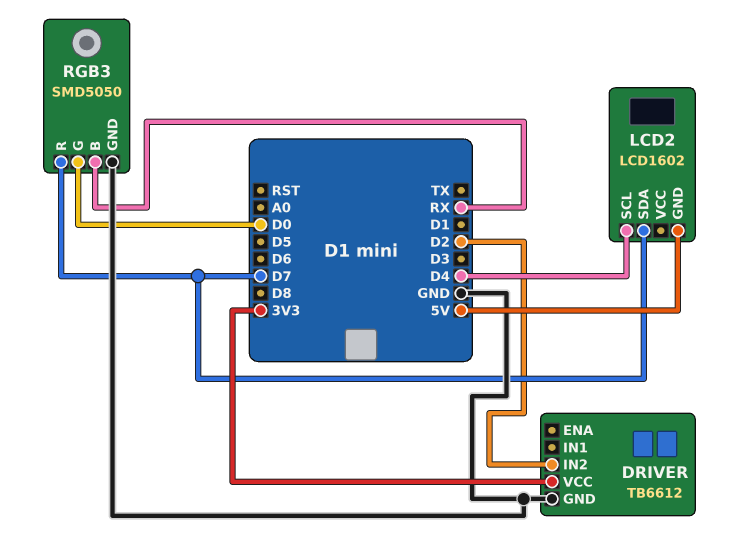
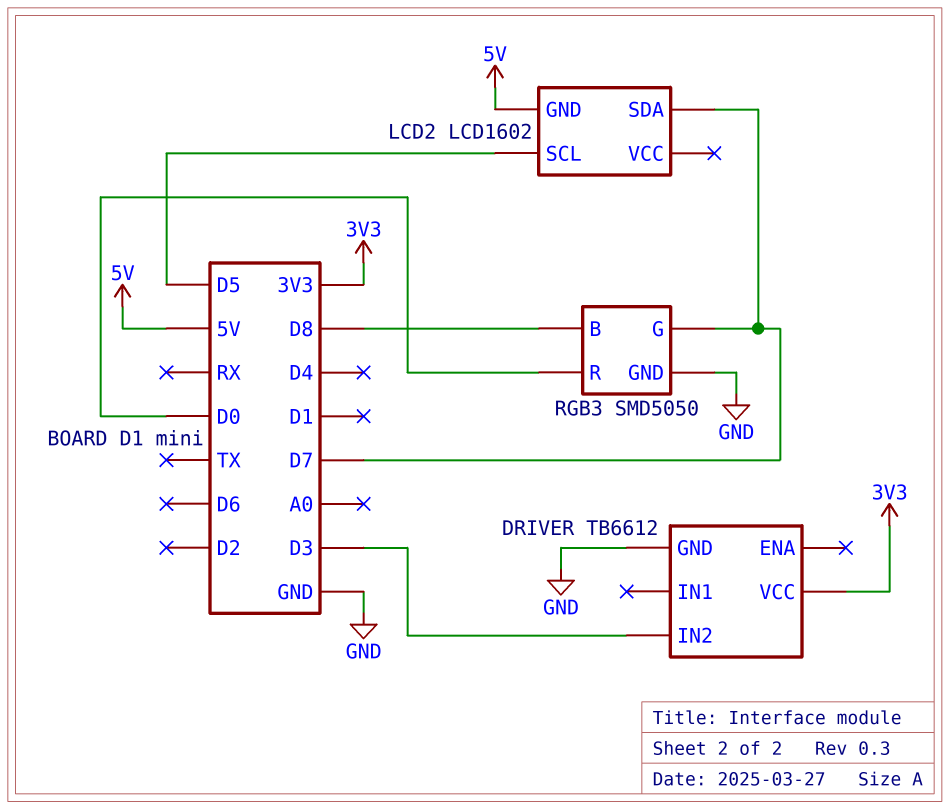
DRIVER pin IN2: D2 -> D3
LCD2 pin SCL: D4 -> D5
RGB3 pin B: RX -> D8
RGB3 pin G: D0 -> D7
RGB3 pin R: D7 -> D0

